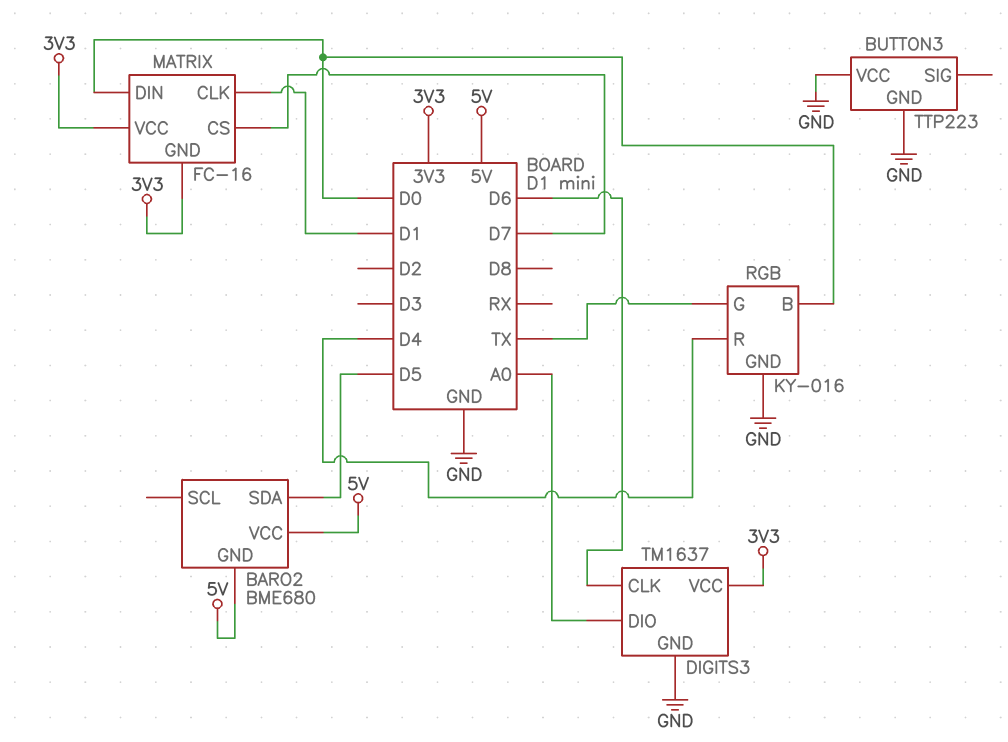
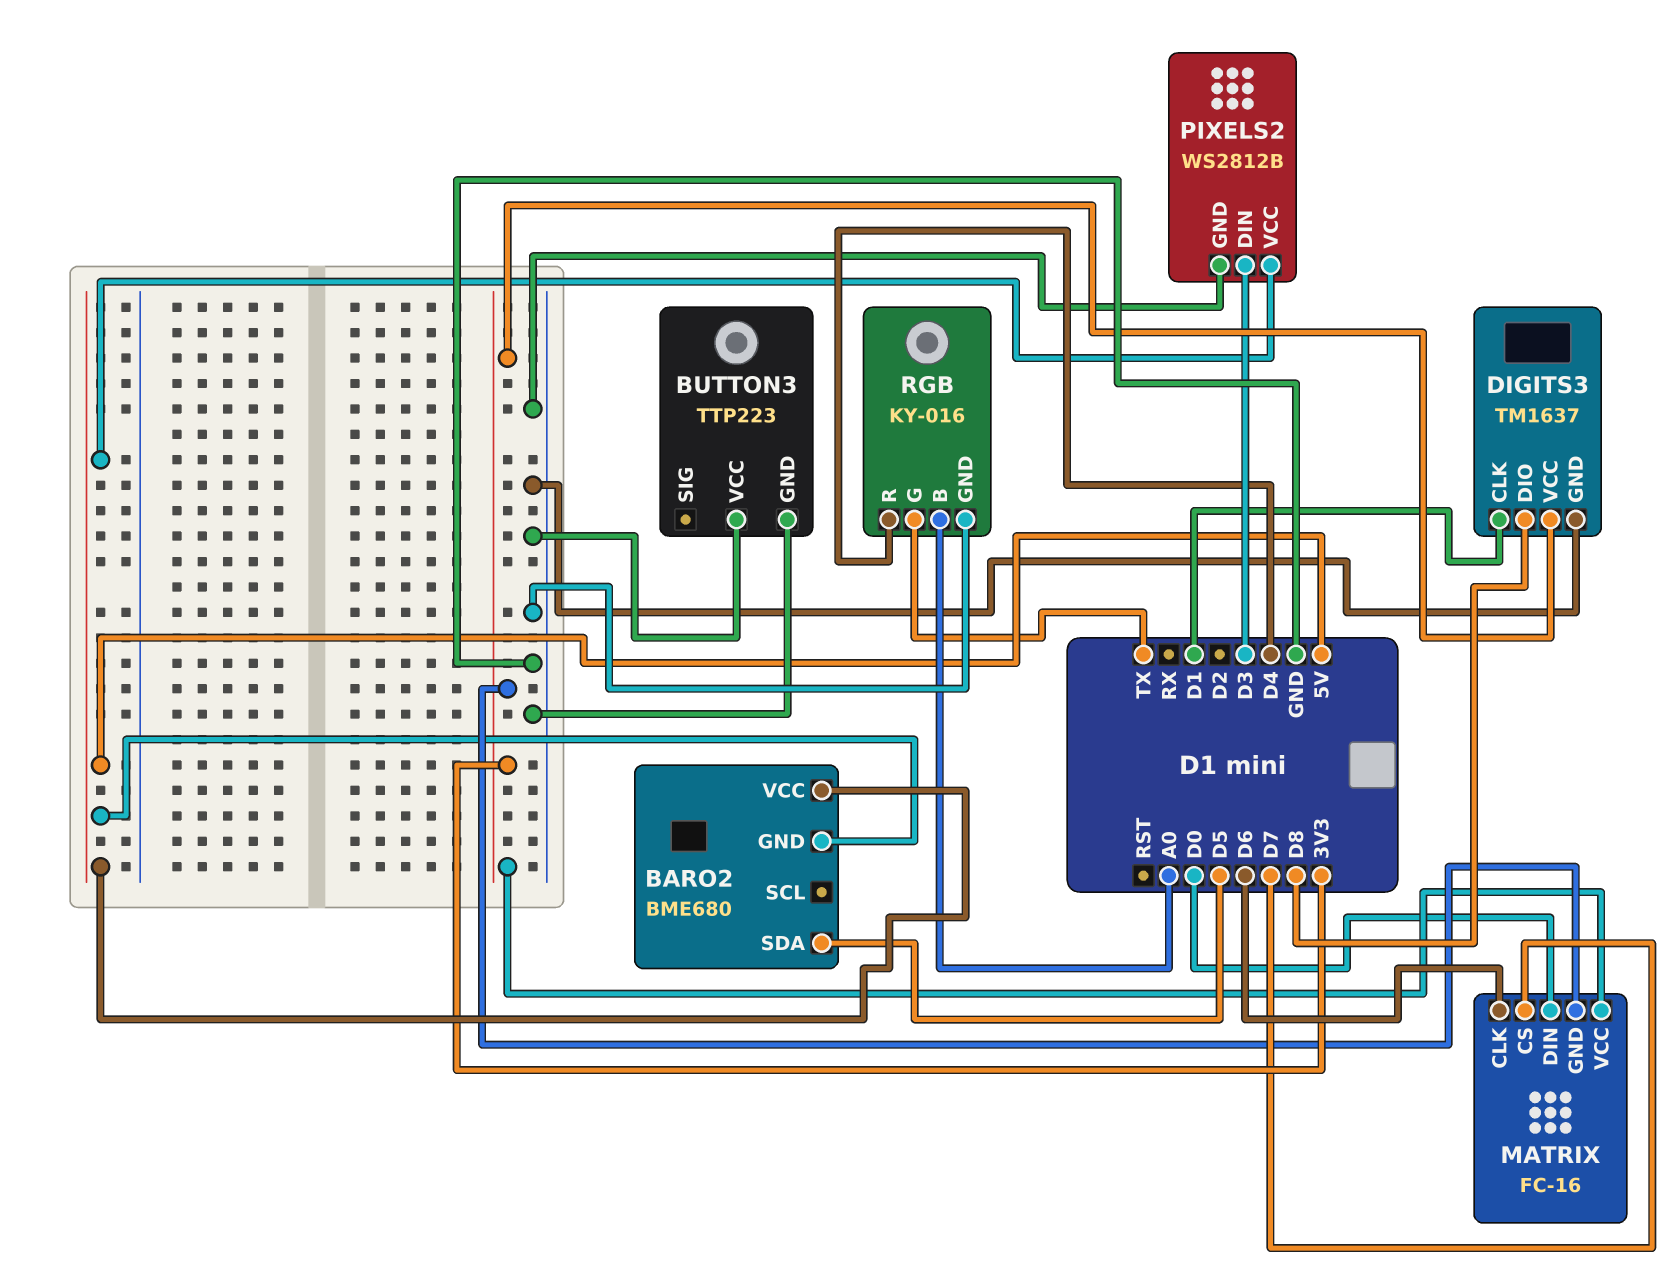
DIGITS3 pin CLK: D6 -> D1
DIGITS3 pin DIO: A0 -> D8
MATRIX pin CLK: D1 -> D6
PIXELS2: none -> WS2812B
PIXELS2 pin DIN: none -> D3
PIXELS2 pin GND: none -> GND
PIXELS2 pin VCC: none -> 5V
RGB pin B: D0 -> A0

